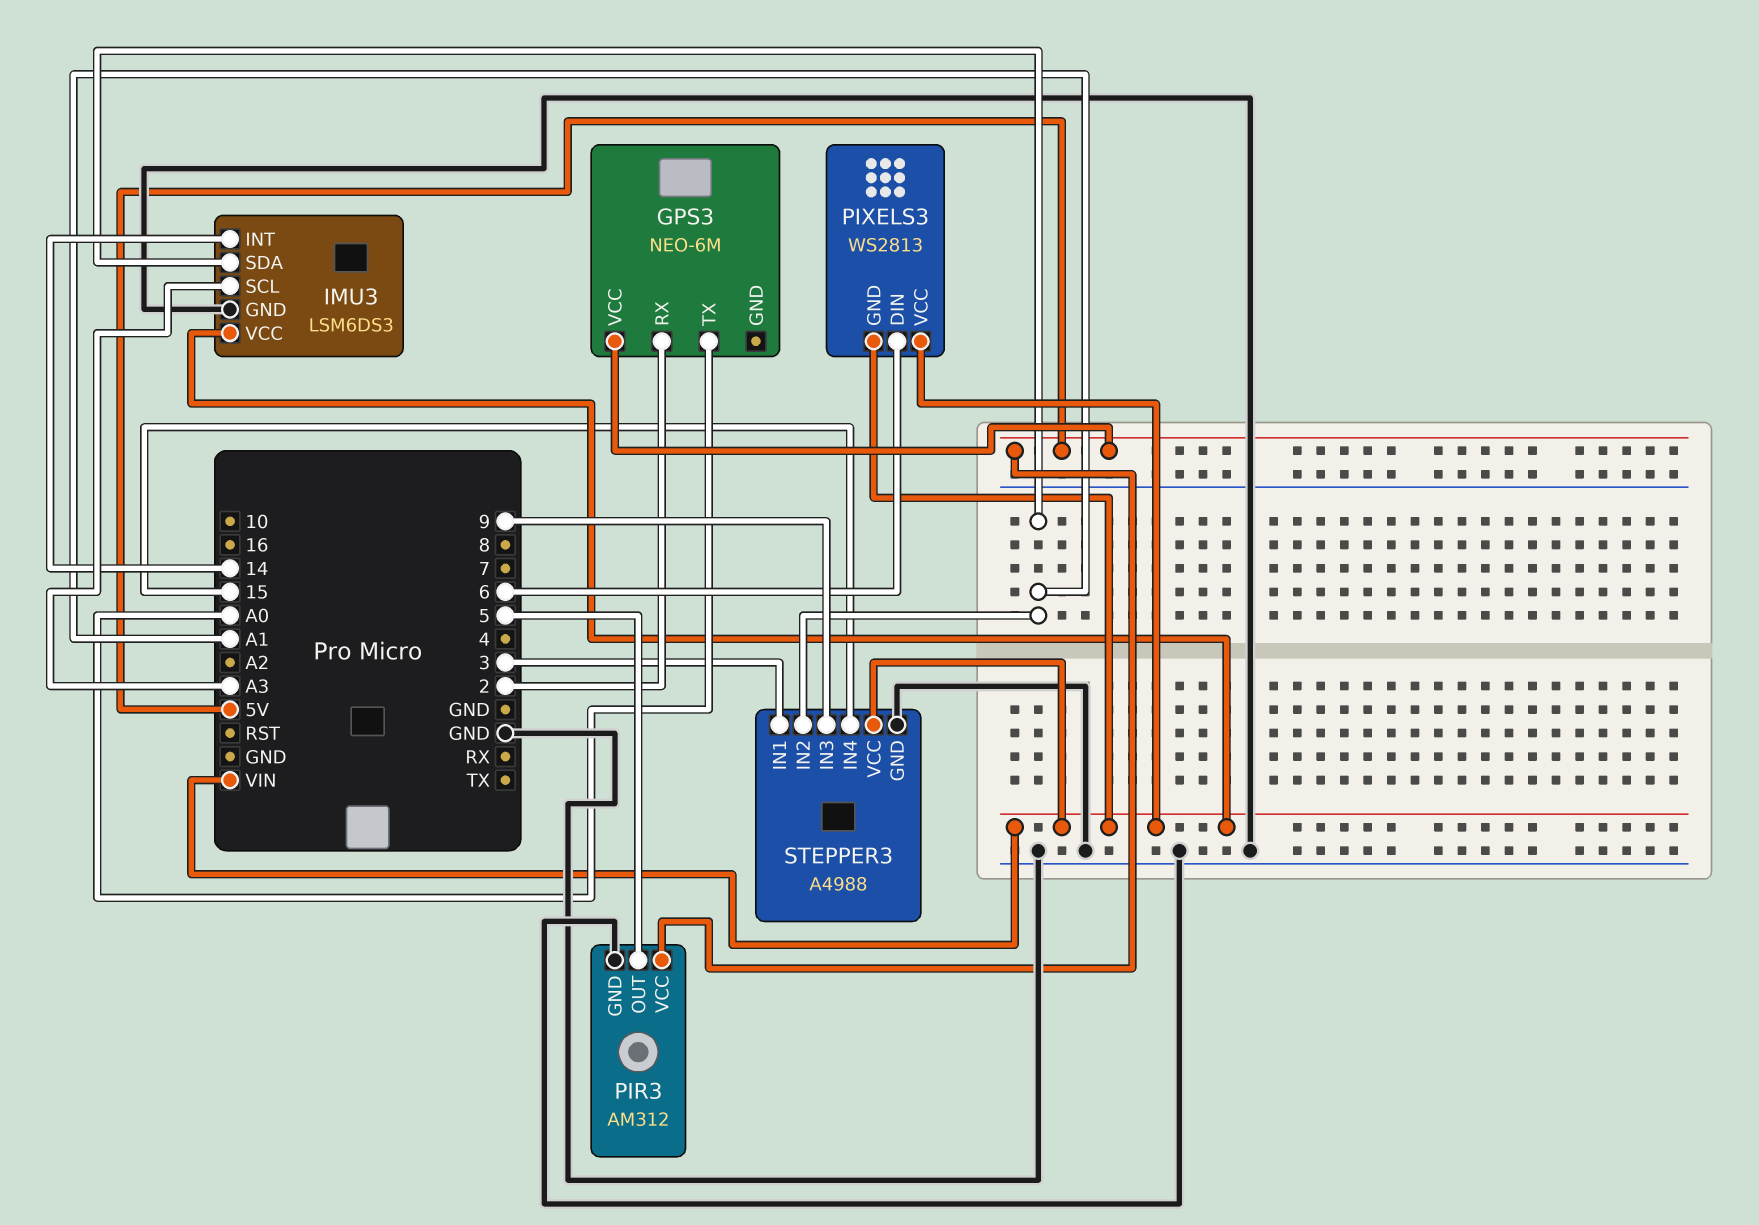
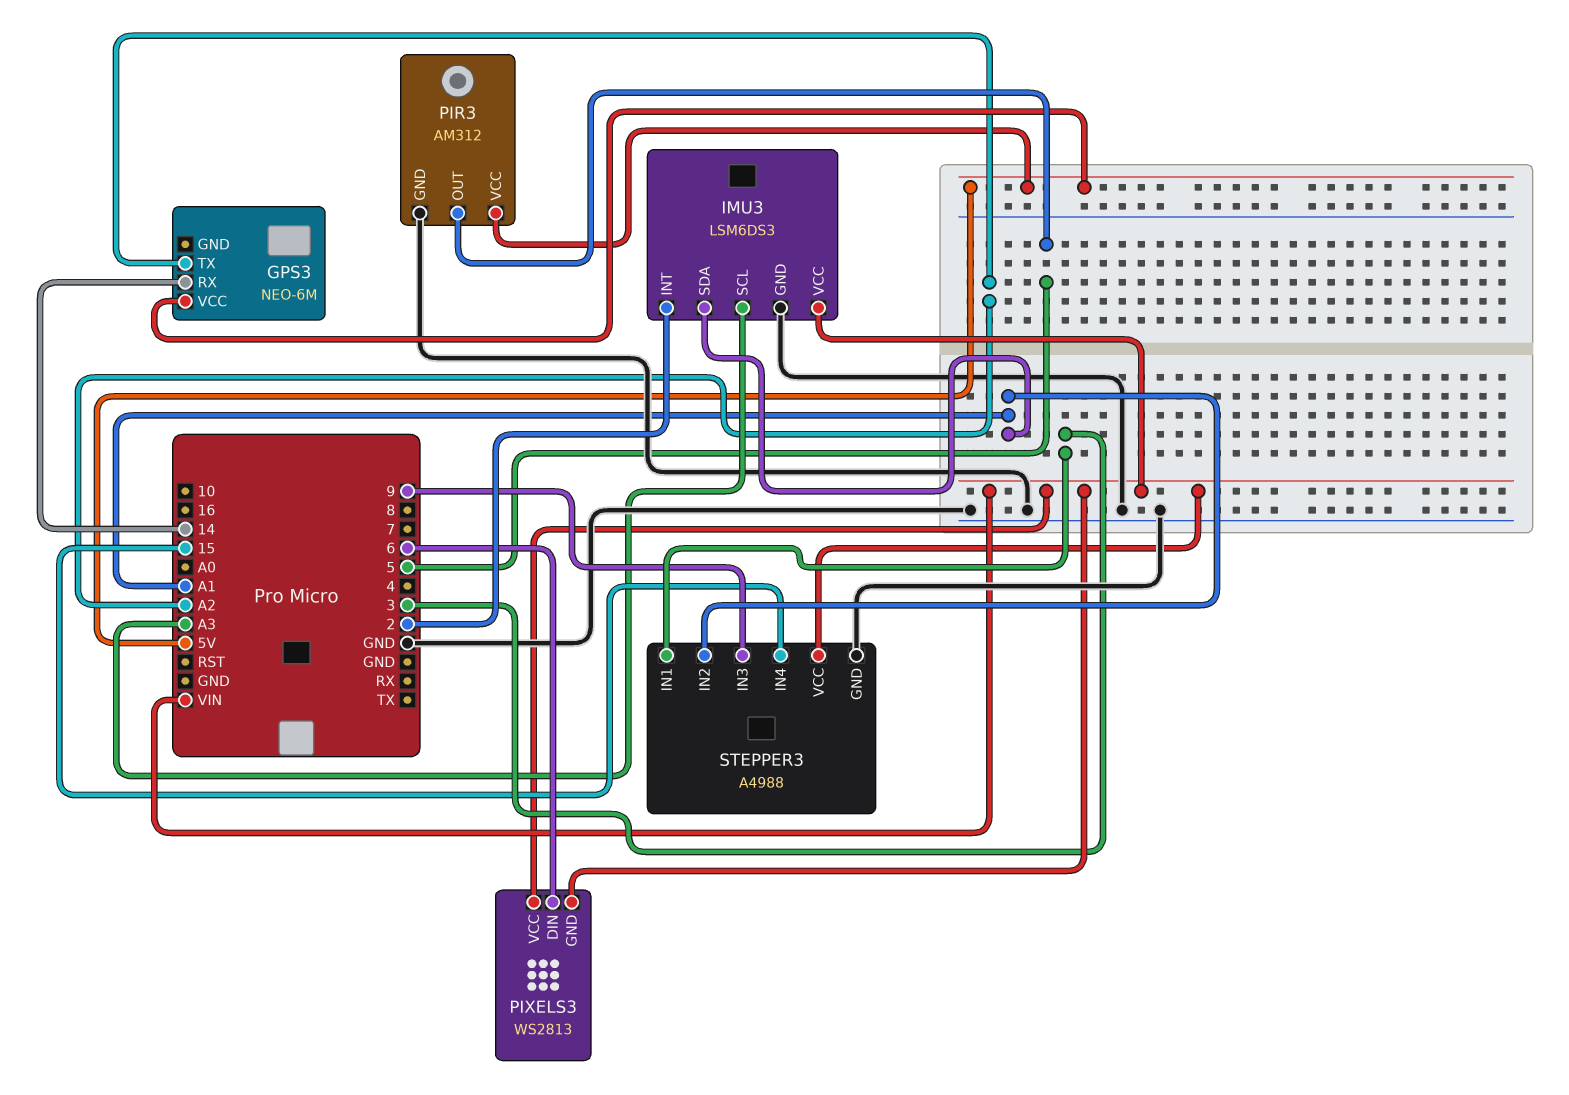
GPS3 pin RX: 2 -> 14
GPS3 pin TX: A0 -> A2
IMU3 pin INT: 14 -> 2

